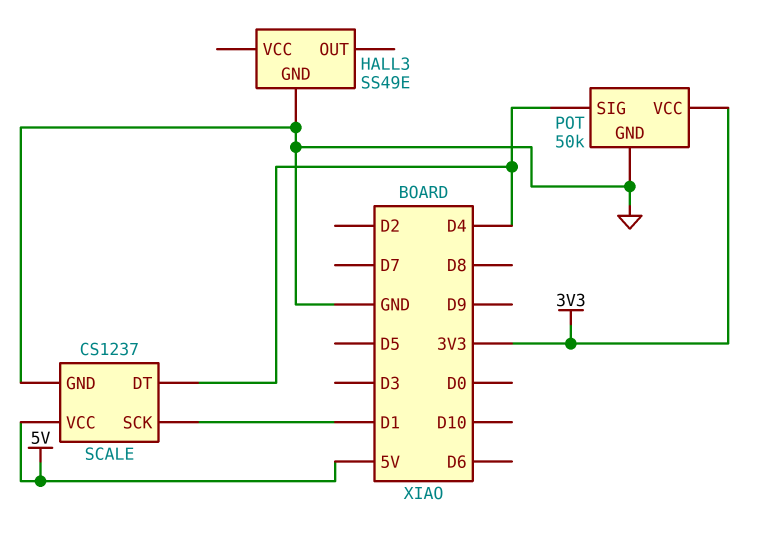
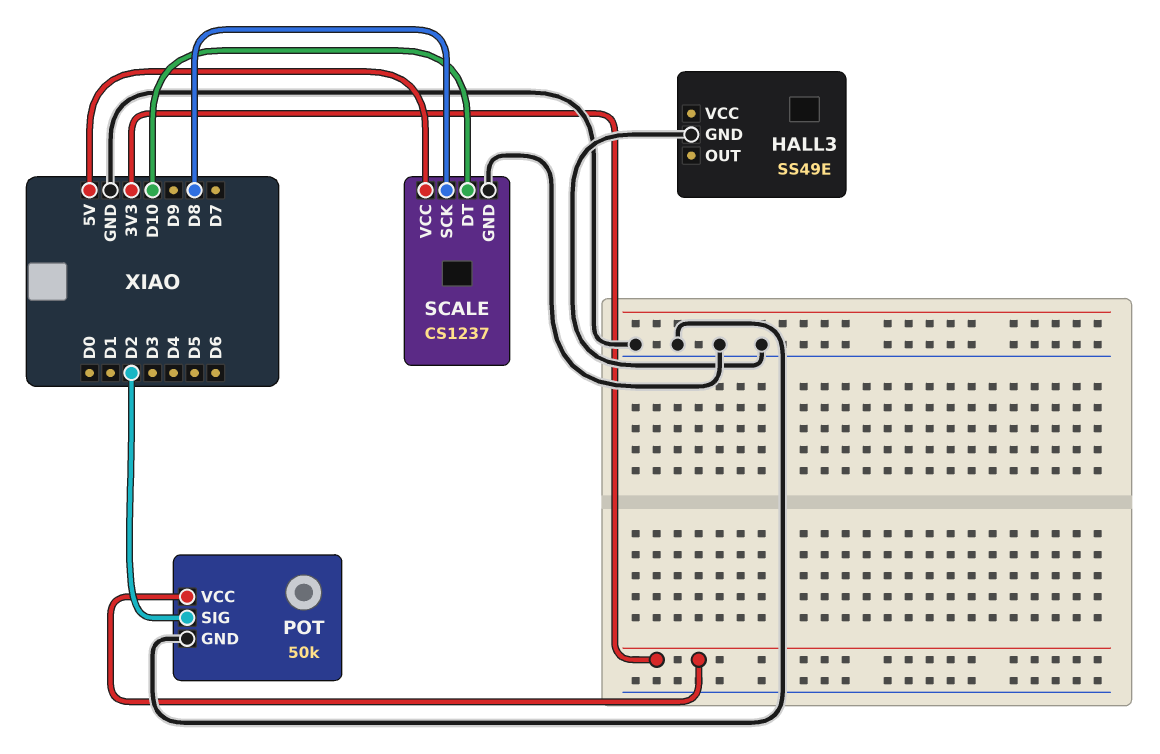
POT pin SIG: D4 -> D2
SCALE pin DT: D4 -> D10
SCALE pin SCK: D1 -> D8

